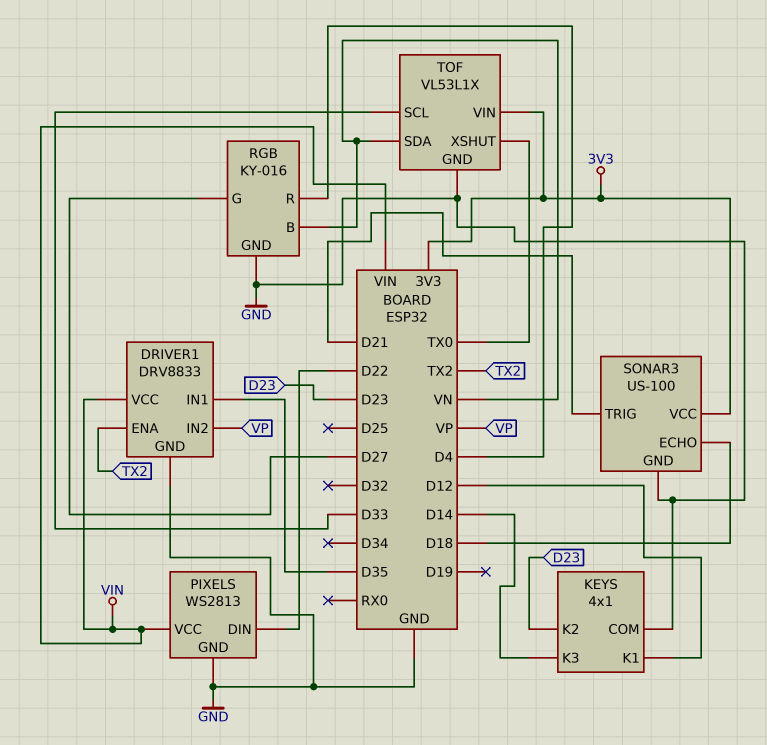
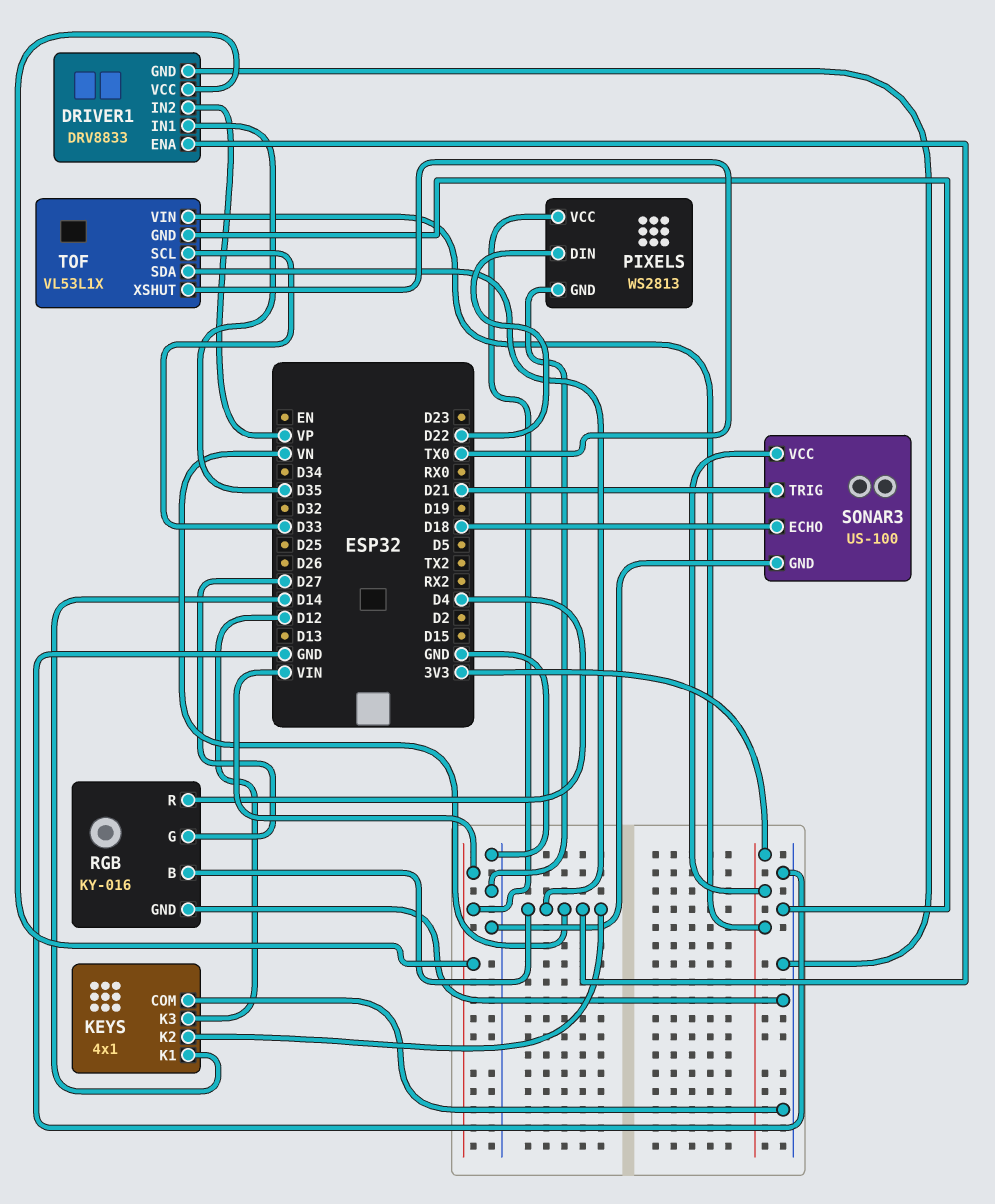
DRIVER1 pin ENA: TX2 -> VN
KEYS pin K1: D12 -> D14
KEYS pin K2: D23 -> VN
KEYS pin K3: D14 -> D12

